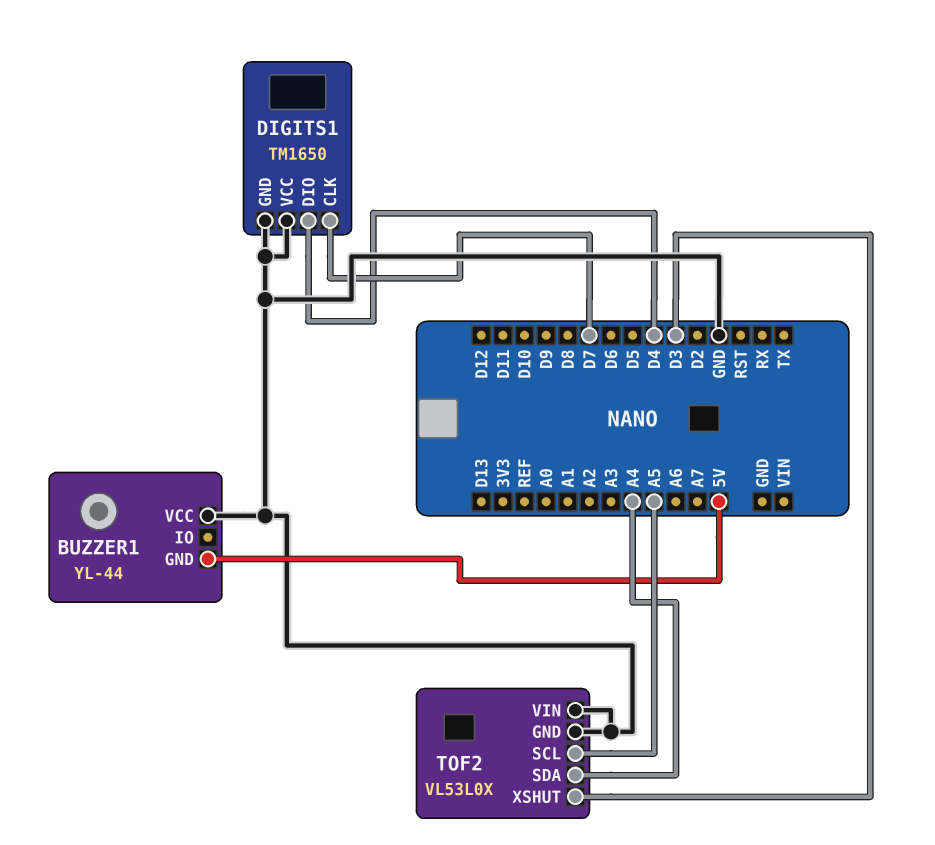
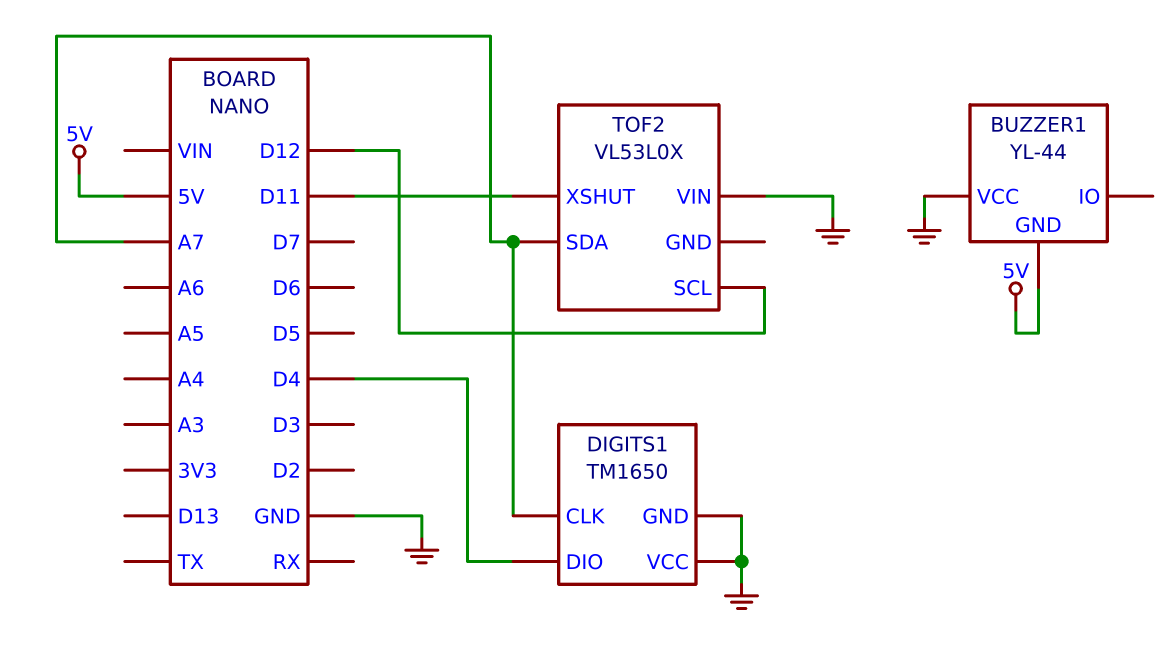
DIGITS1 pin CLK: D7 -> A7
TOF2 pin GND: GND -> none
TOF2 pin SCL: A5 -> D12
TOF2 pin SDA: A4 -> A7
TOF2 pin XSHUT: D3 -> D11

